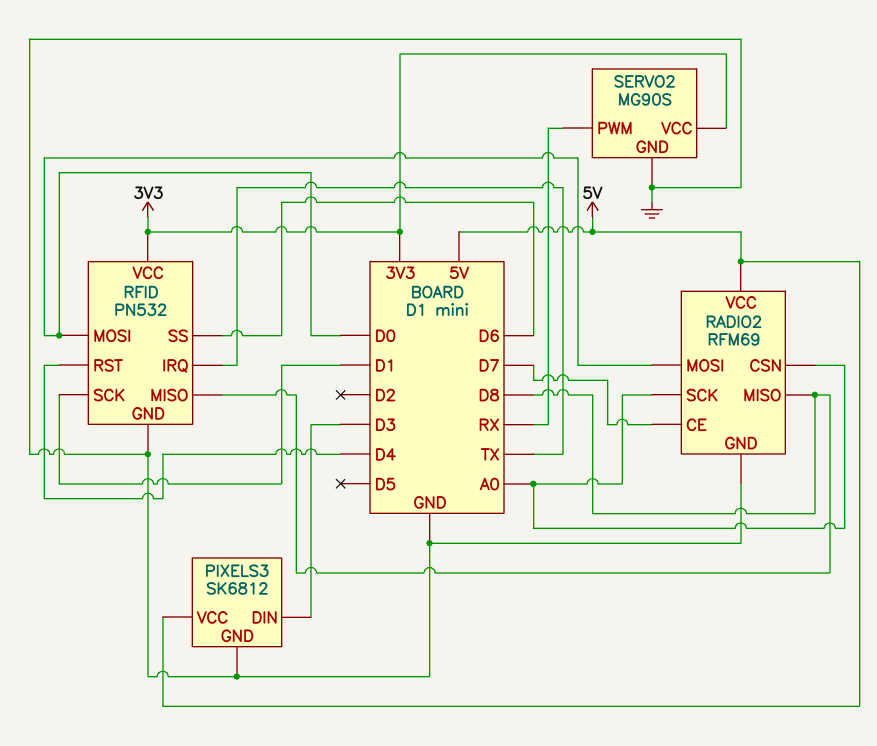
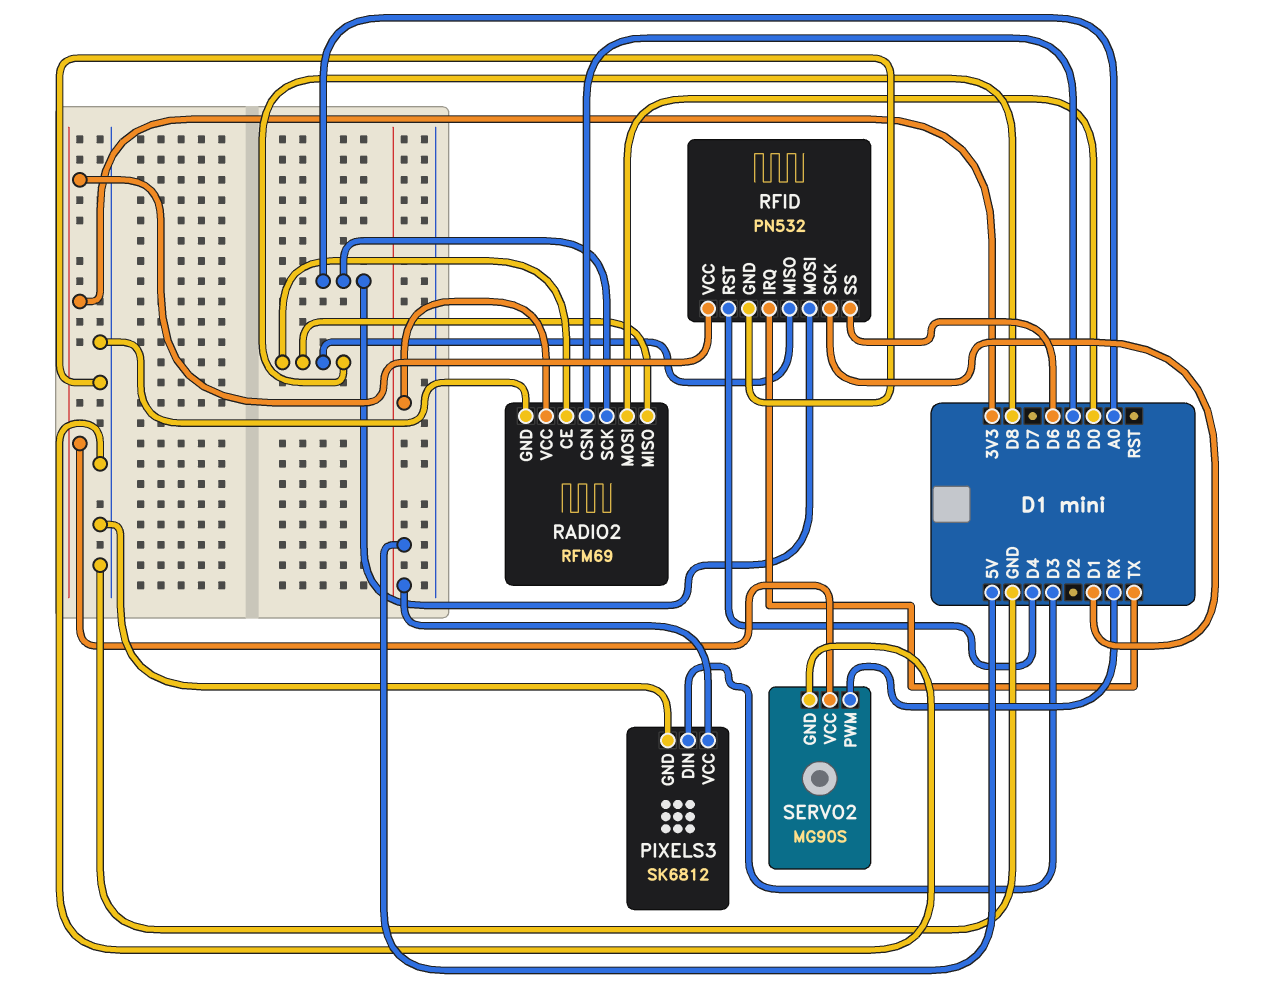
RADIO2 pin CE: D7 -> D8
RADIO2 pin CSN: A0 -> D5
RFID pin MOSI: D0 -> A0

